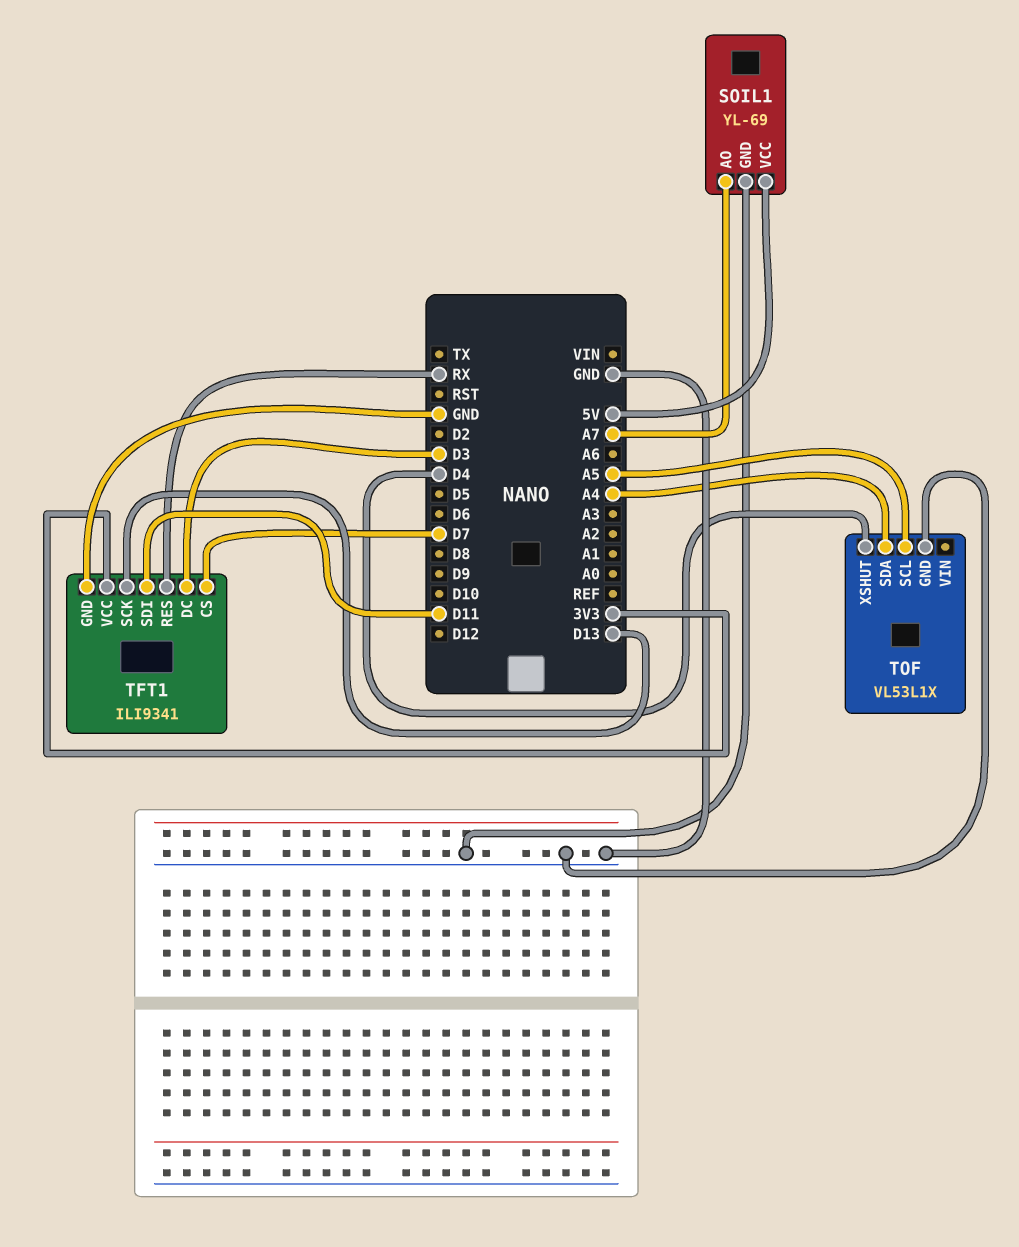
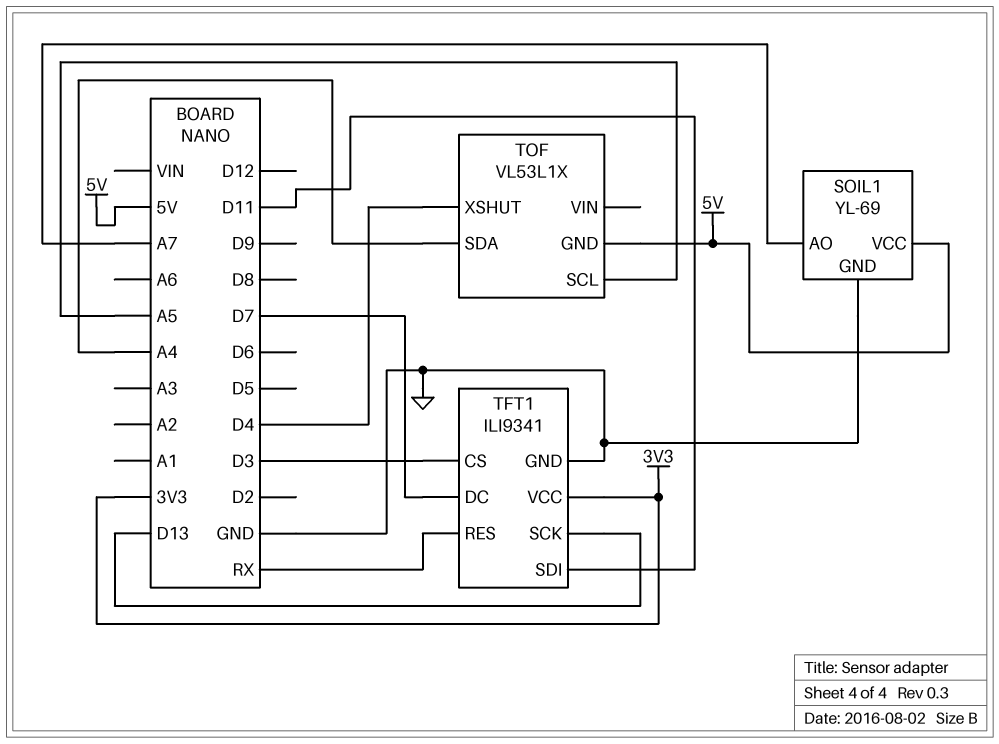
TFT1 pin CS: D7 -> D3
TFT1 pin DC: D3 -> D7
TOF pin GND: GND -> 5V

